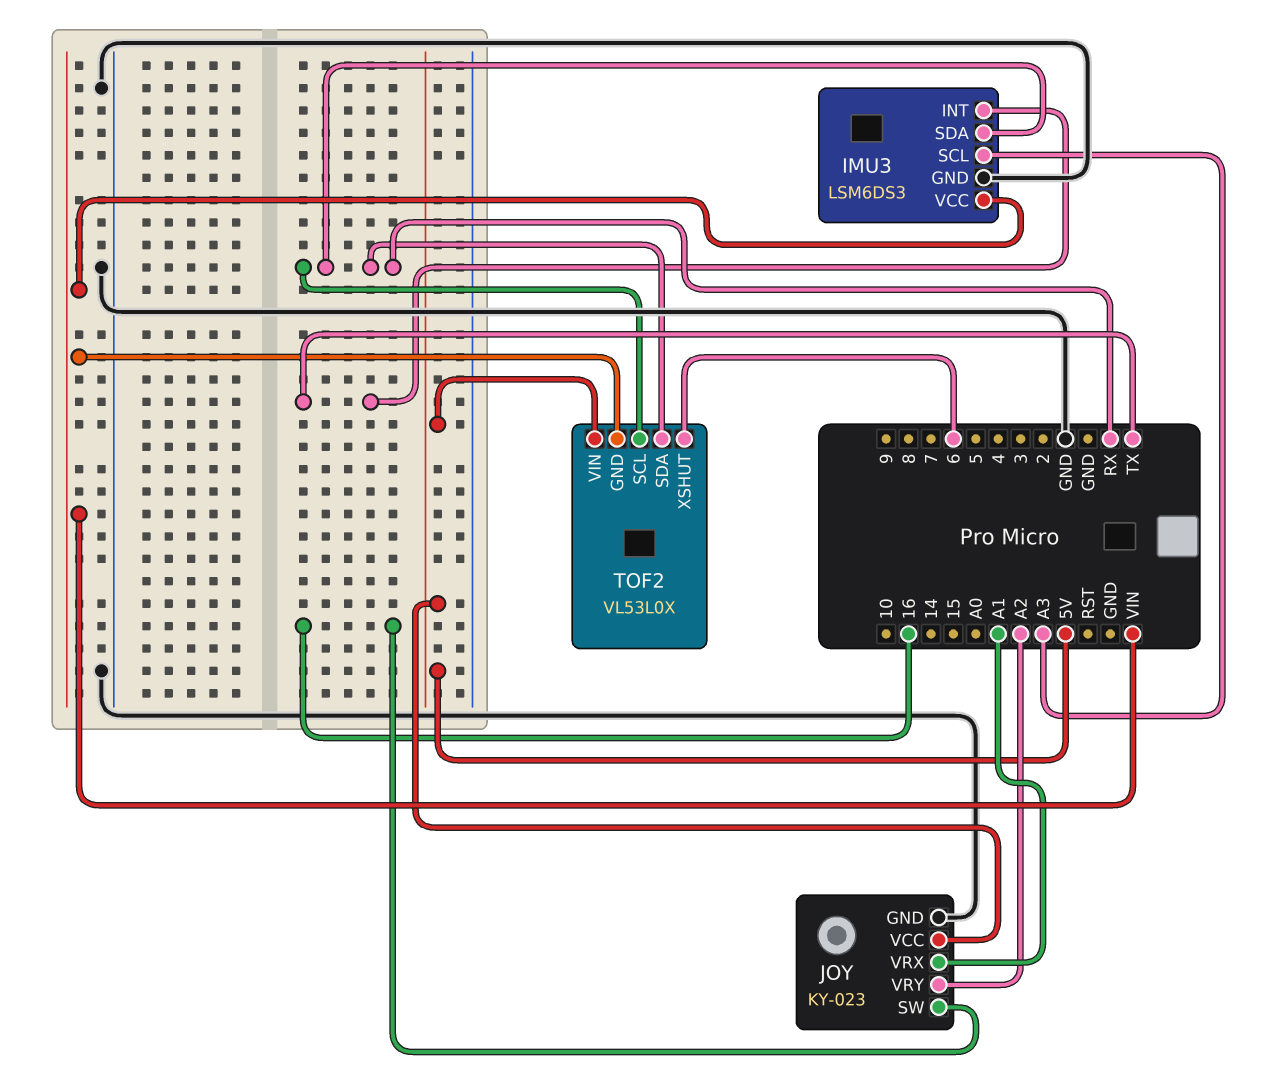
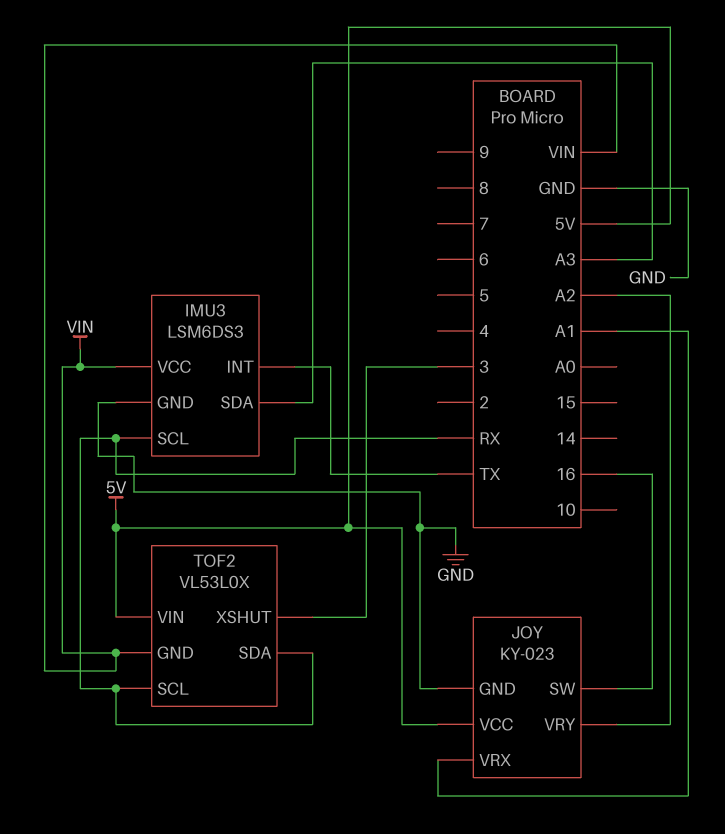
IMU3 pin SCL: A3 -> RX
IMU3 pin SDA: RX -> A3
TOF2 pin XSHUT: 6 -> 3

